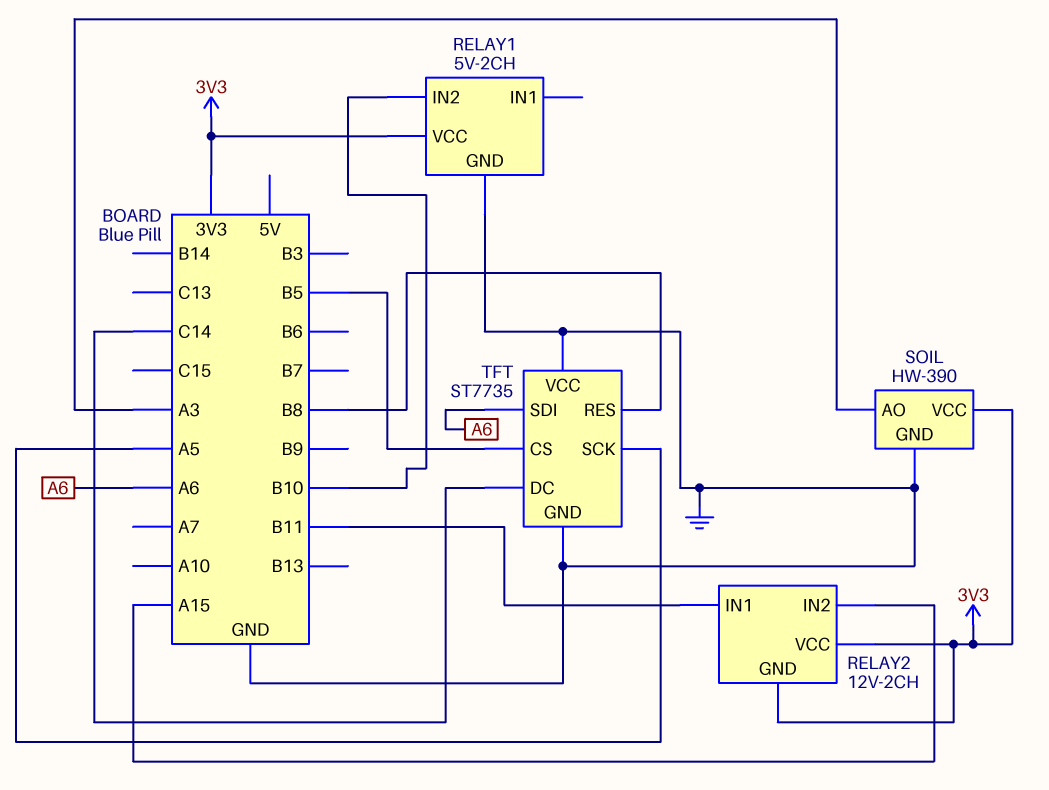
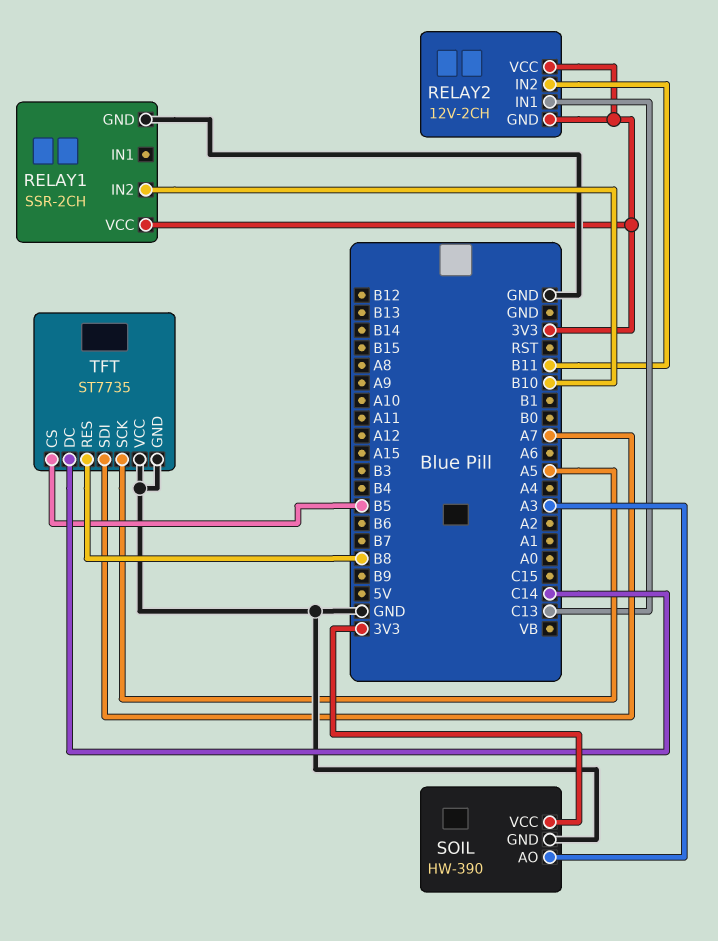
RELAY1: 5V-2CH -> SSR-2CH
RELAY2 pin IN1: B11 -> C13
RELAY2 pin IN2: A15 -> B11
TFT pin SDI: A6 -> A7

